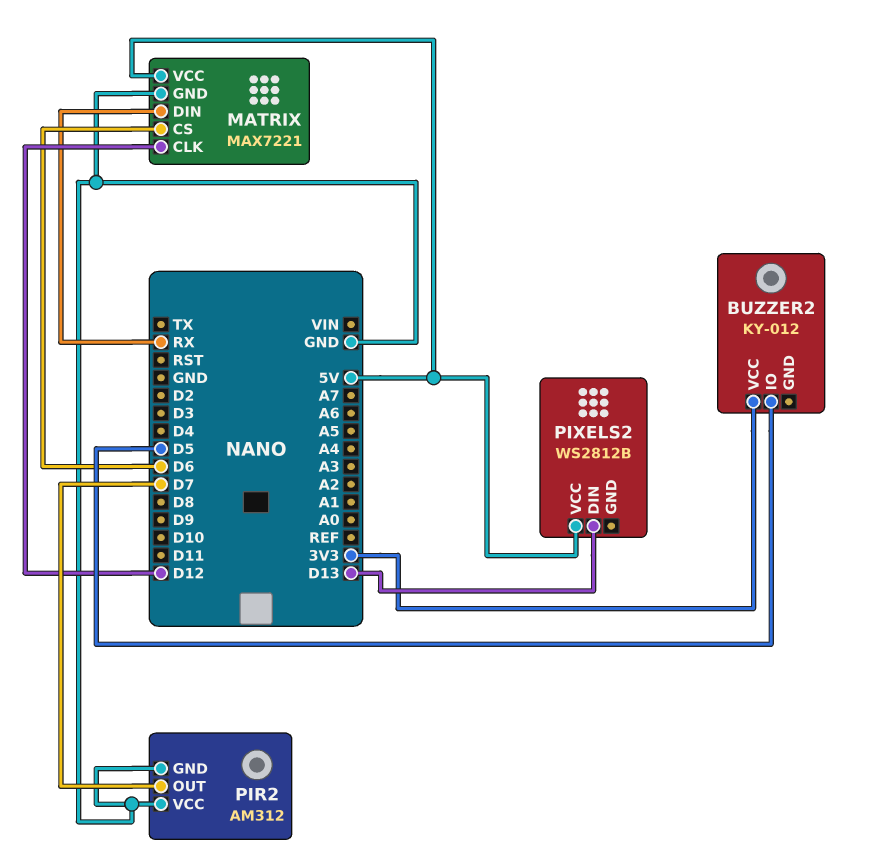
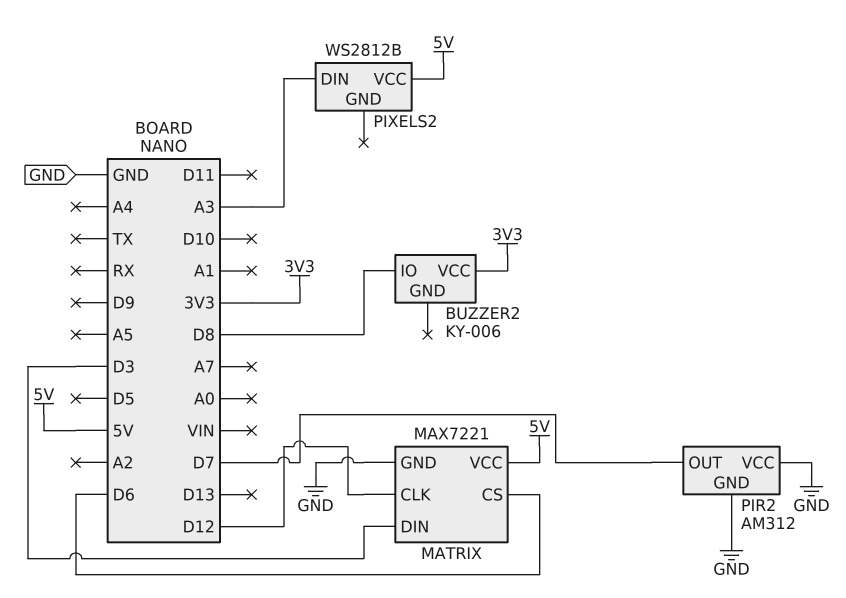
BUZZER2: KY-012 -> KY-006
BUZZER2 pin IO: D5 -> D8
MATRIX pin DIN: RX -> D3
PIXELS2 pin DIN: D13 -> A3

